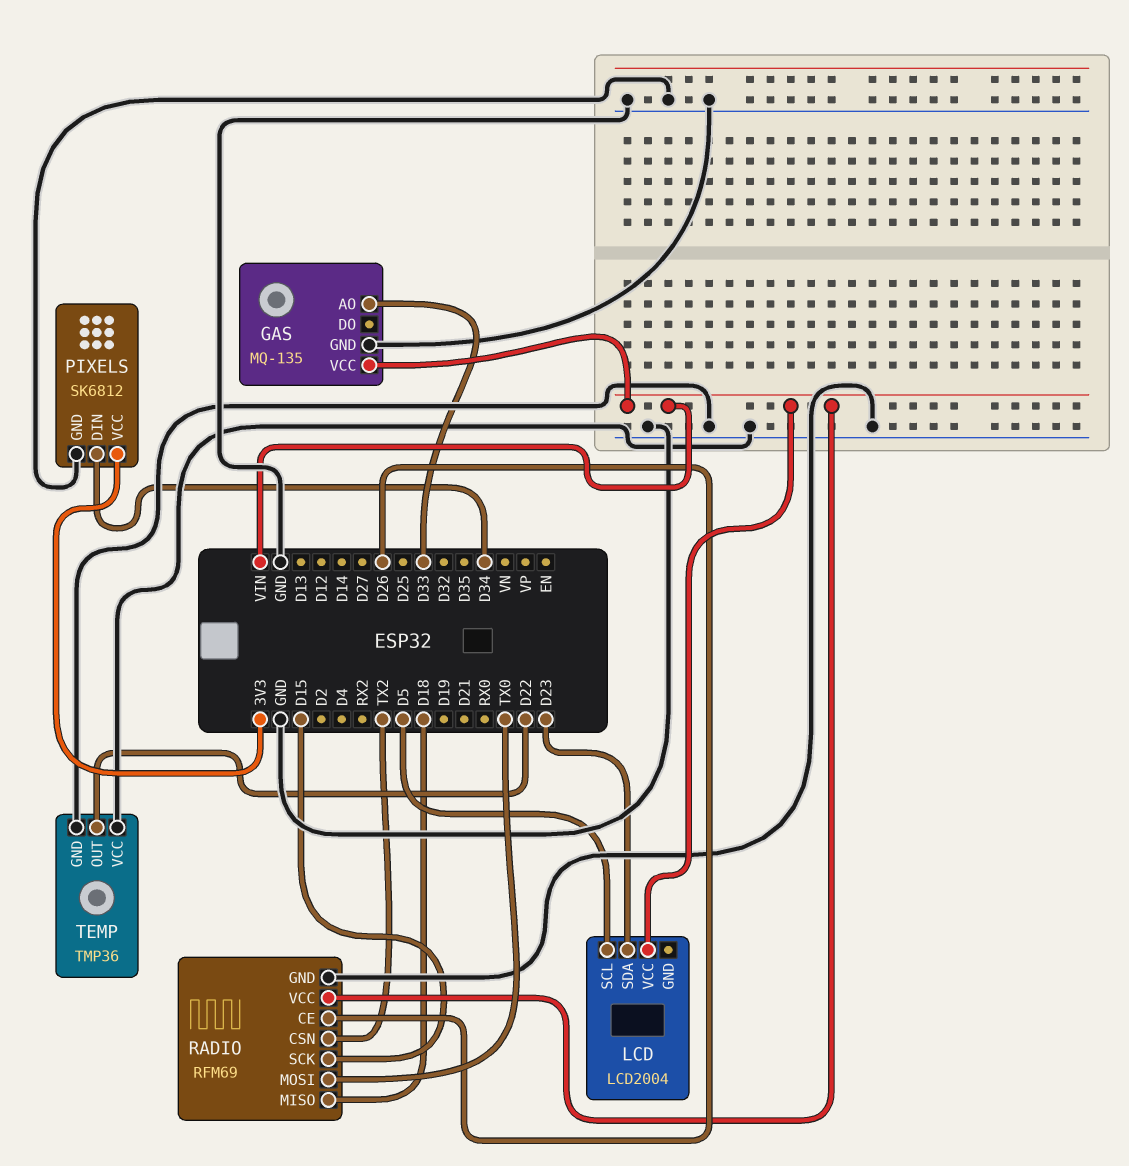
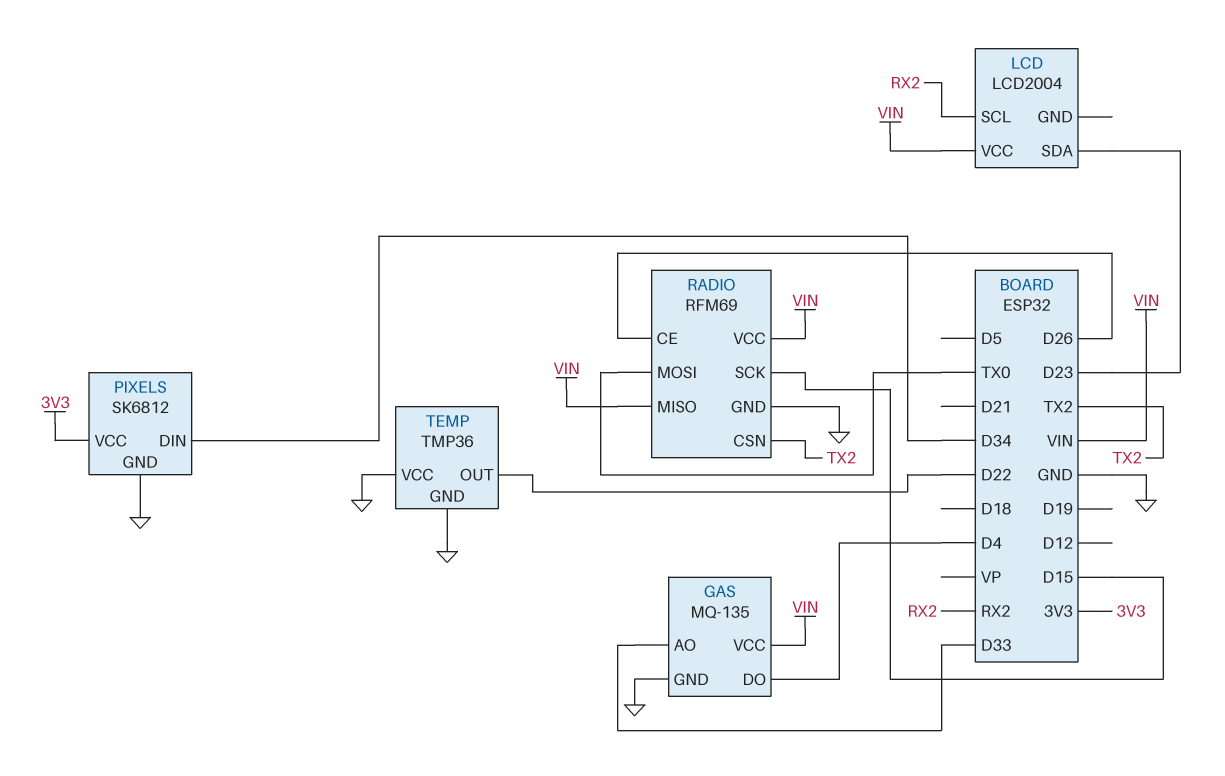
GAS pin DO: none -> D4
LCD pin SCL: D5 -> RX2
RADIO pin MISO: D18 -> VIN

